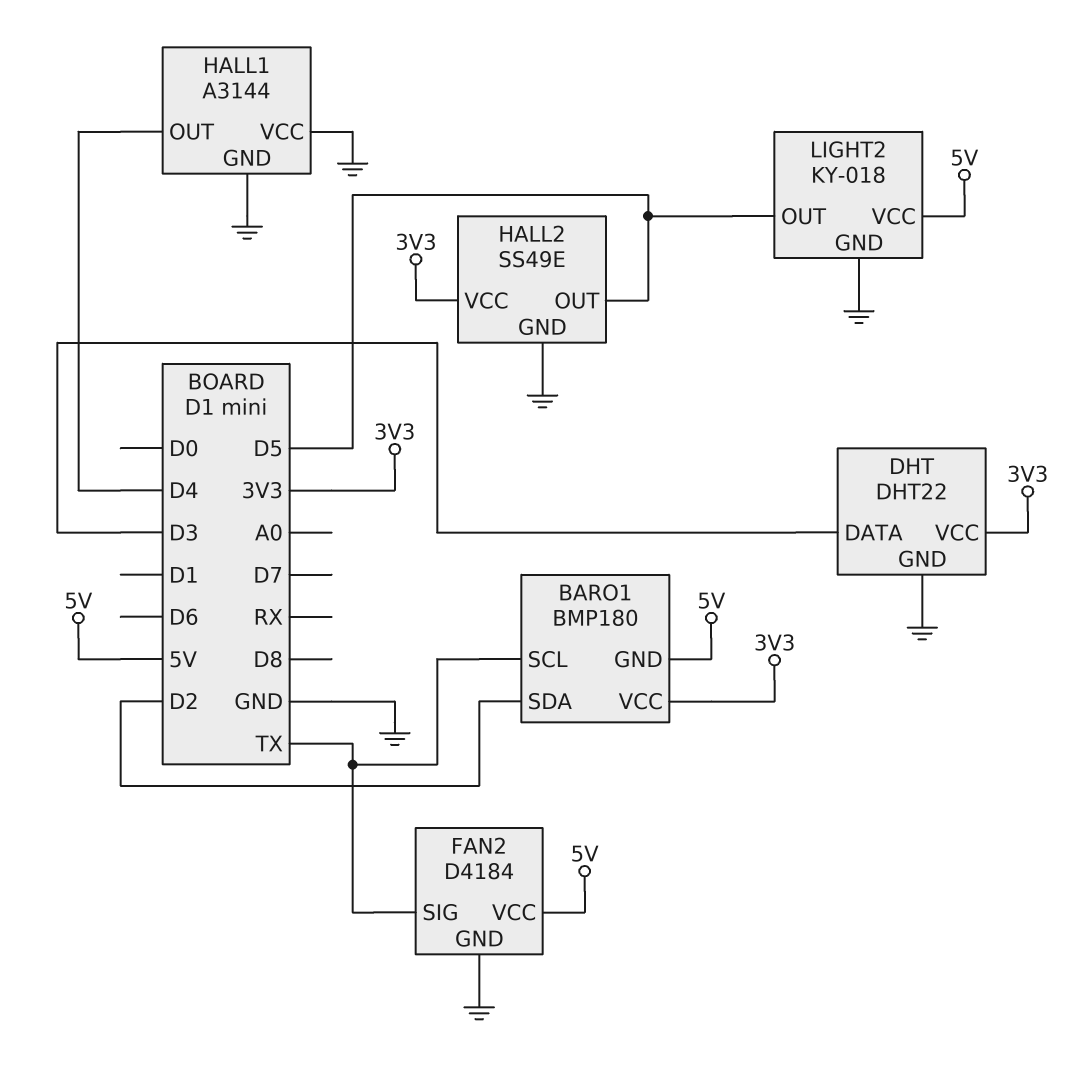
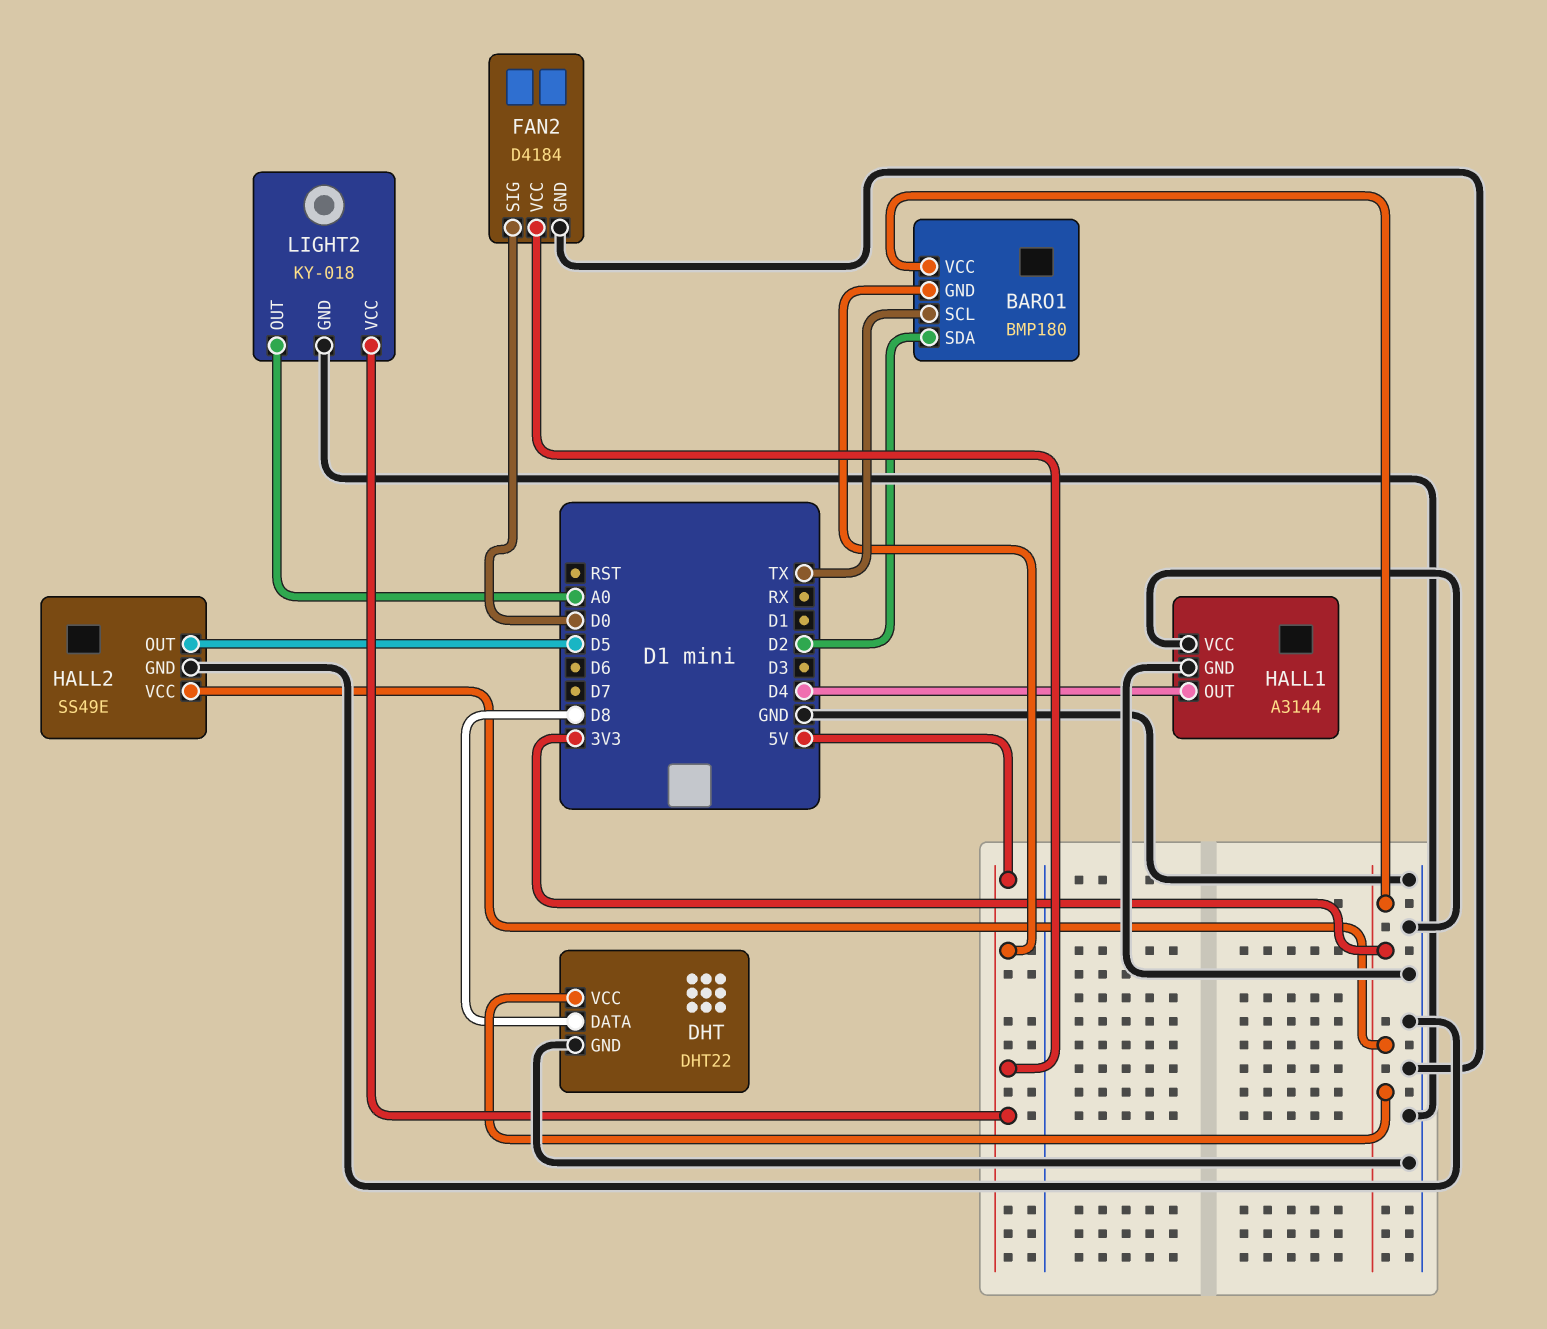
DHT pin DATA: D3 -> D8
FAN2 pin SIG: TX -> D0
LIGHT2 pin OUT: D5 -> A0

